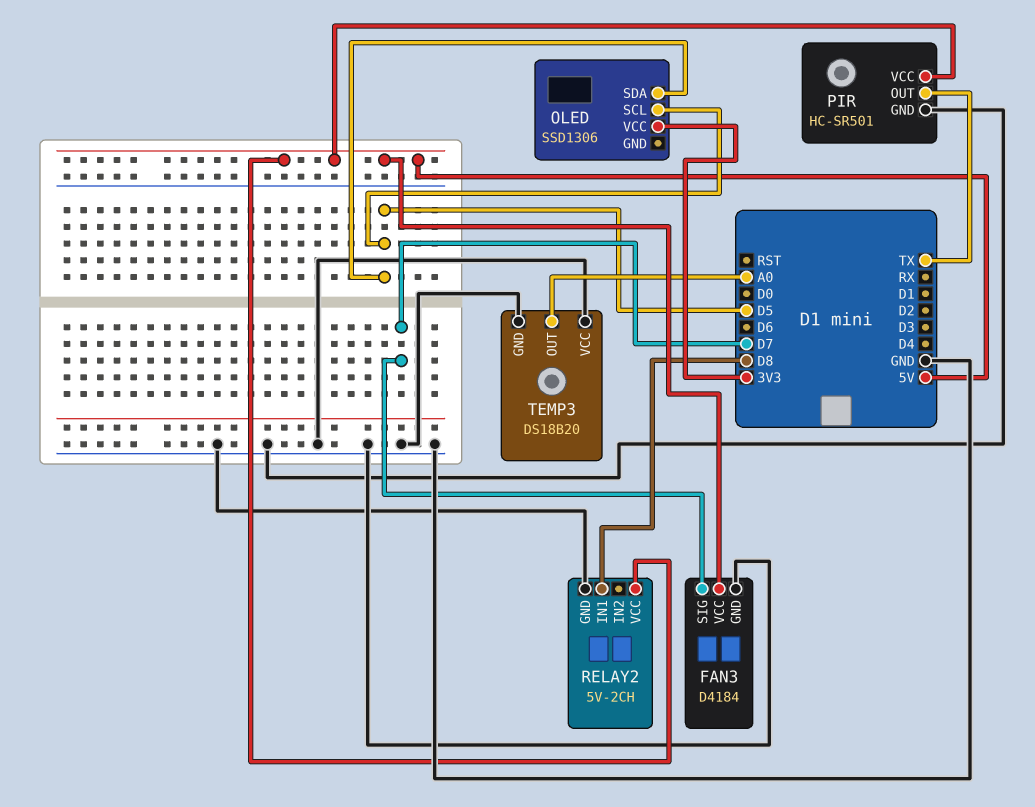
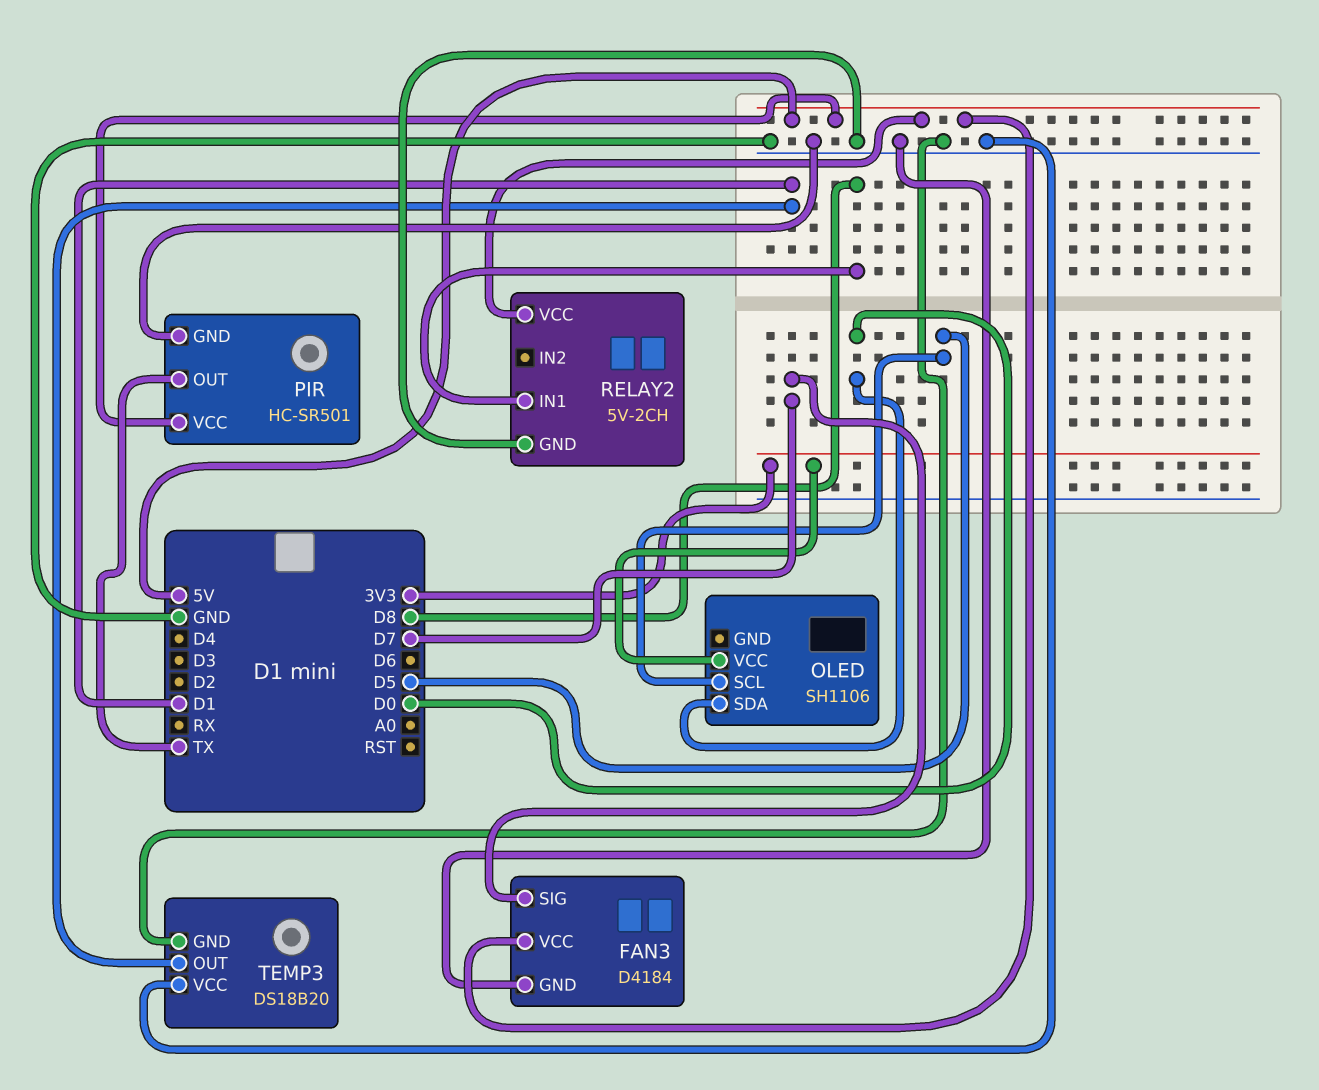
OLED: SSD1306 -> SH1106
OLED pin SDA: D5 -> D0
TEMP3 pin OUT: A0 -> D1

